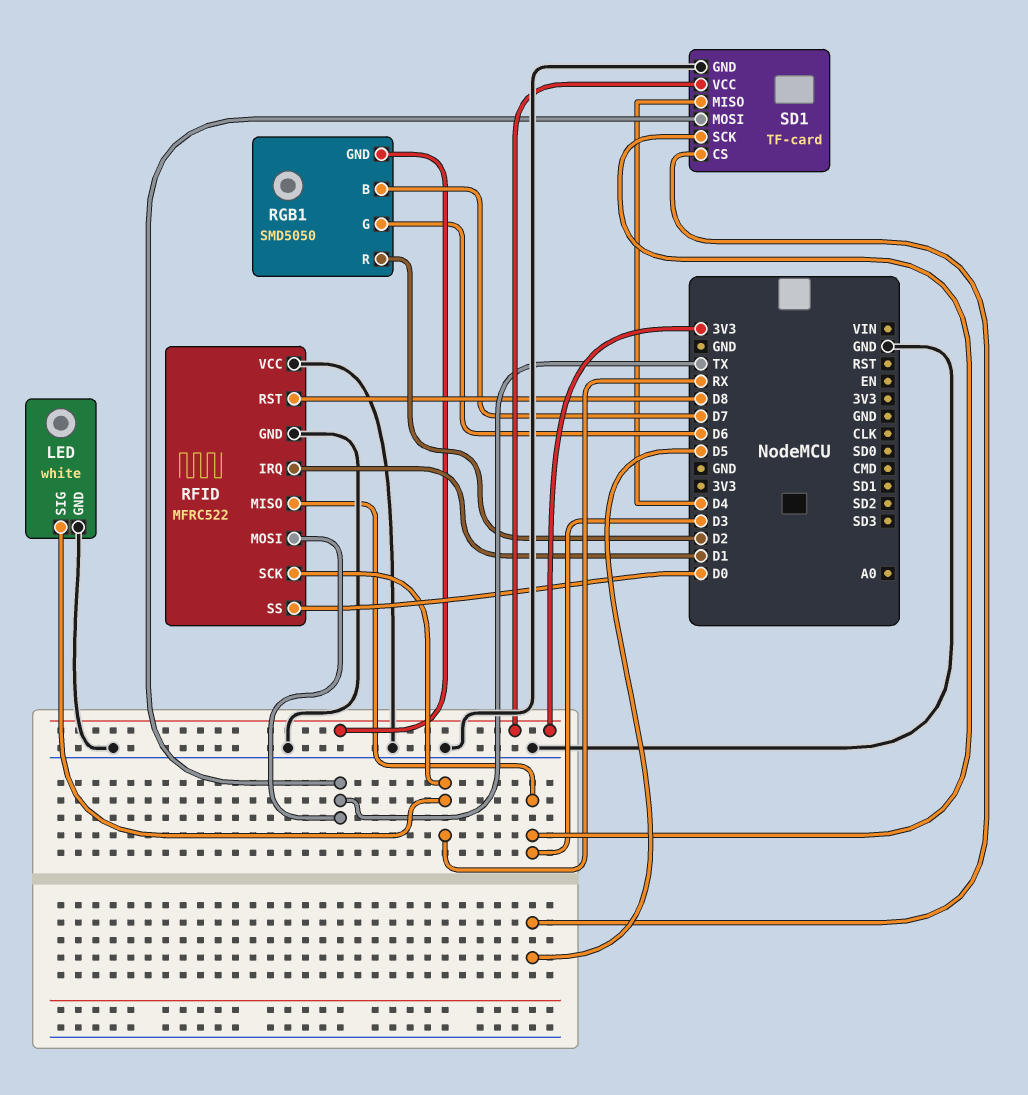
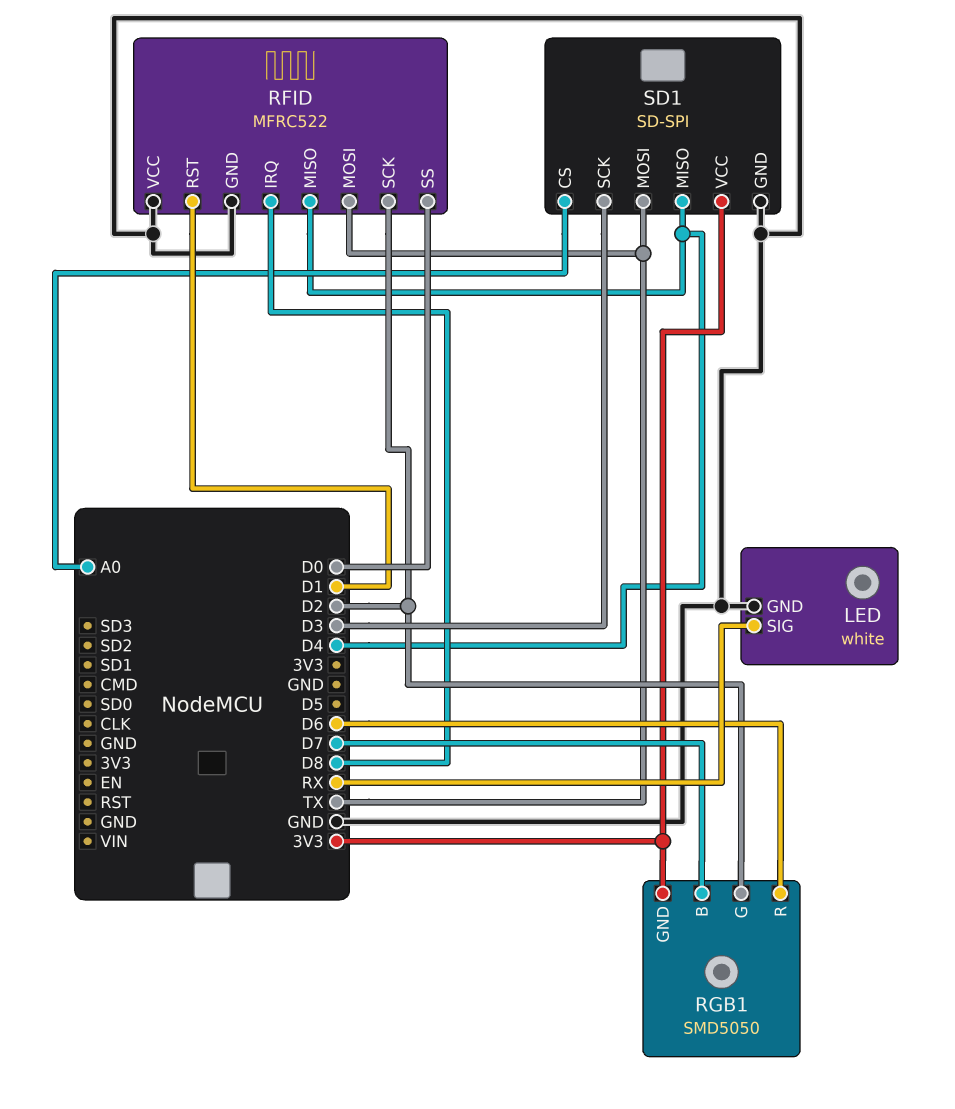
RFID pin IRQ: D1 -> D8
RFID pin MISO: D3 -> D4
RFID pin RST: D8 -> D1
RFID pin SCK: RX -> D2
RGB1 pin G: D6 -> D2
RGB1 pin R: D2 -> D6
SD1: TF-card -> SD-SPI
SD1 pin CS: D5 -> A0

